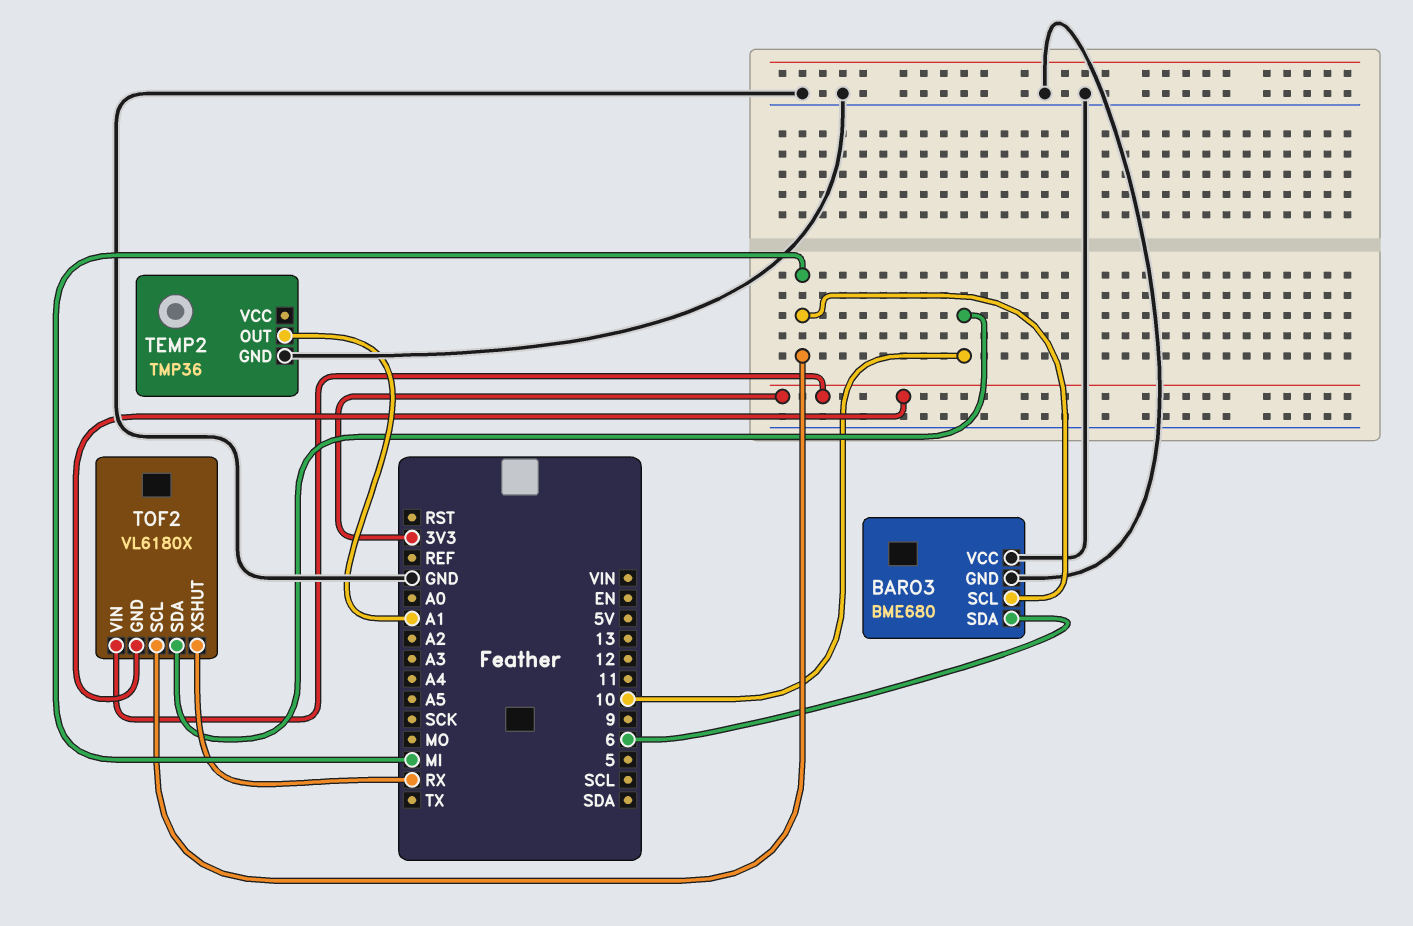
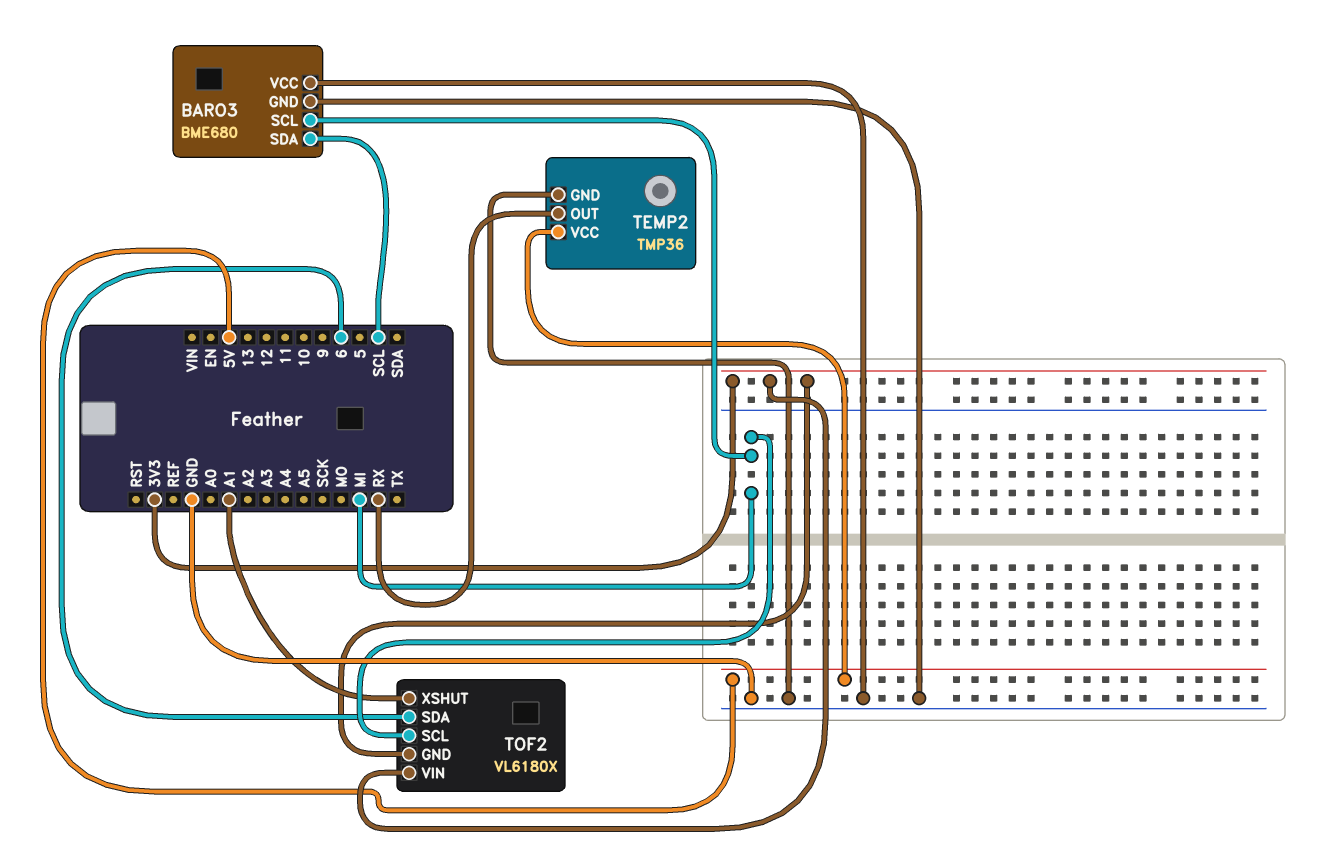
BARO3 pin SDA: 6 -> SCL
TEMP2 pin OUT: A1 -> RX
TEMP2 pin VCC: none -> 5V
TOF2 pin SDA: 10 -> 6
TOF2 pin XSHUT: RX -> A1

